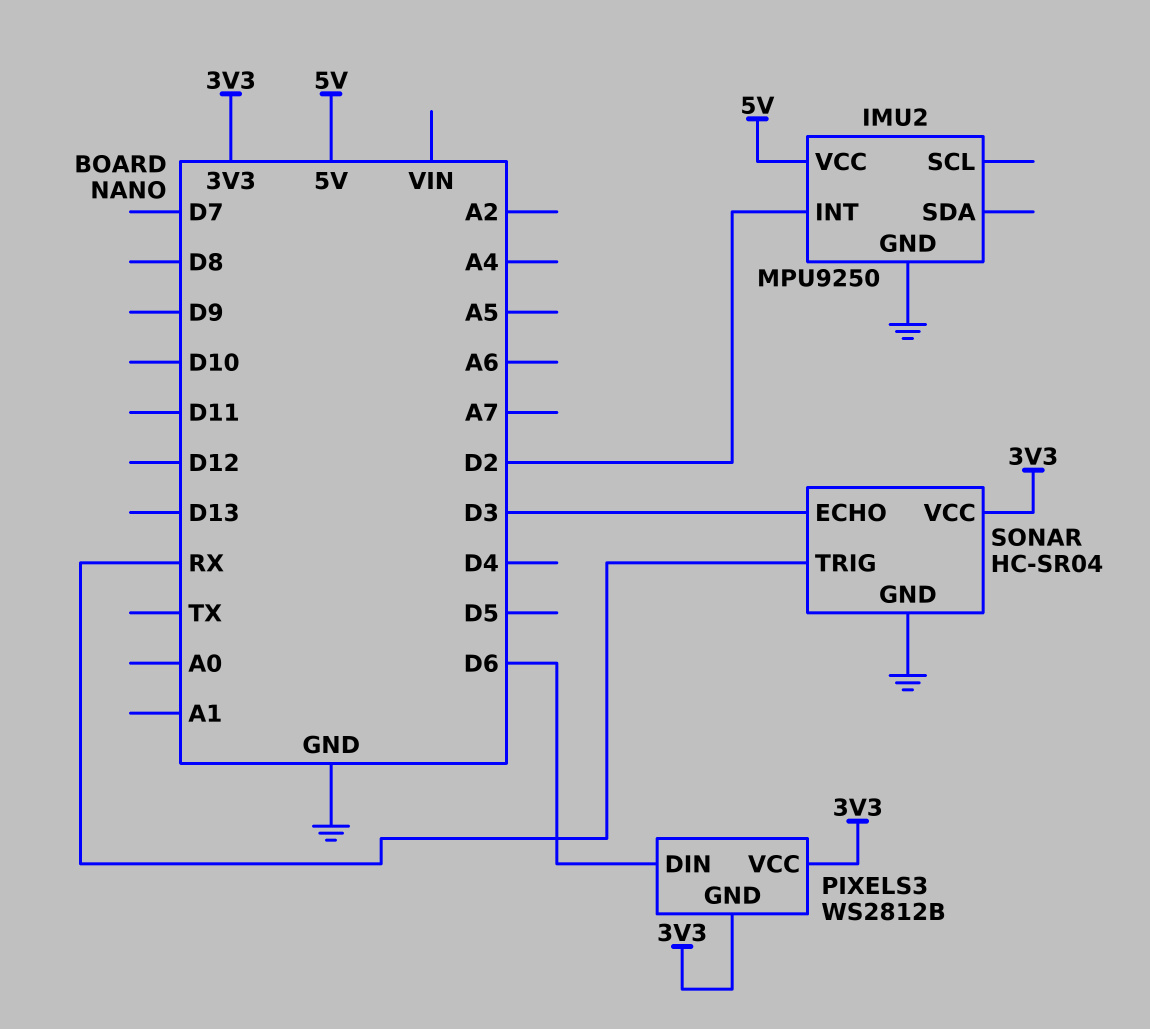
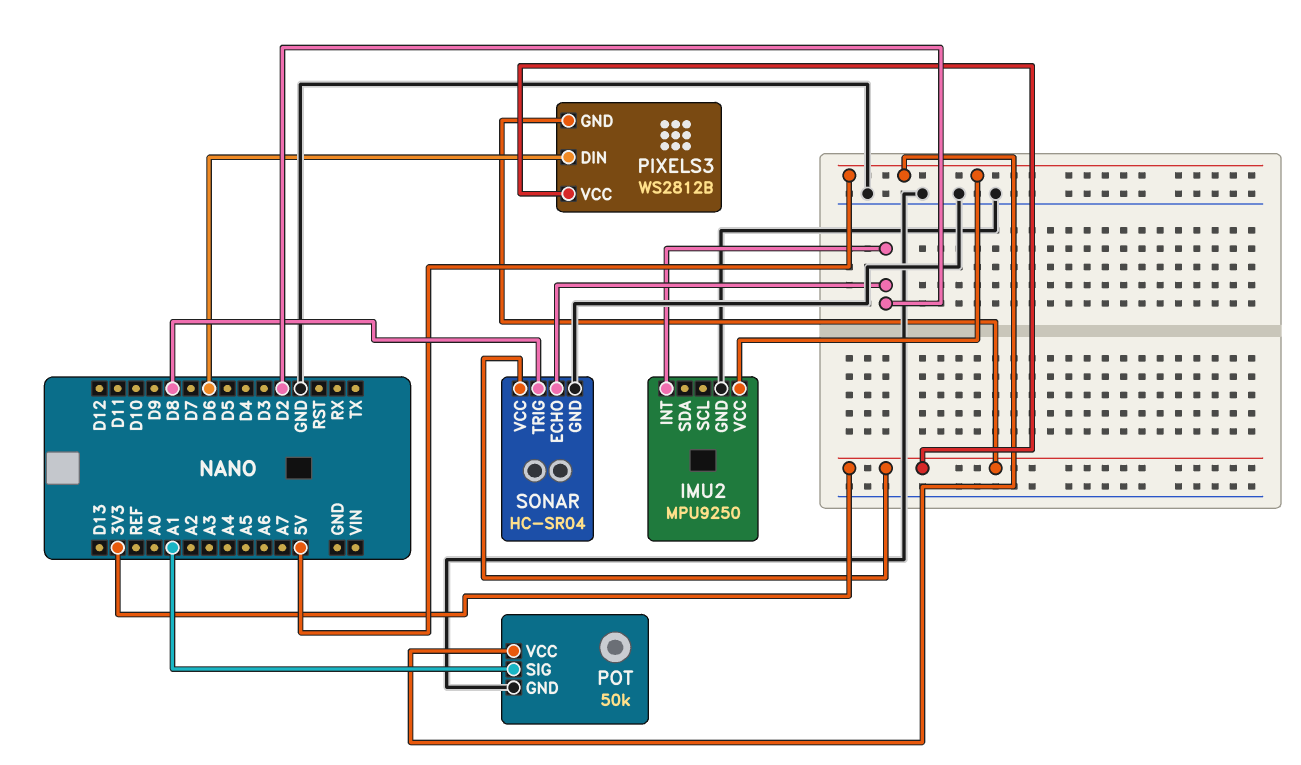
POT: none -> 50k
POT pin GND: none -> GND
POT pin SIG: none -> A1
POT pin VCC: none -> 5V
SONAR pin ECHO: D3 -> D2
SONAR pin TRIG: RX -> D8

